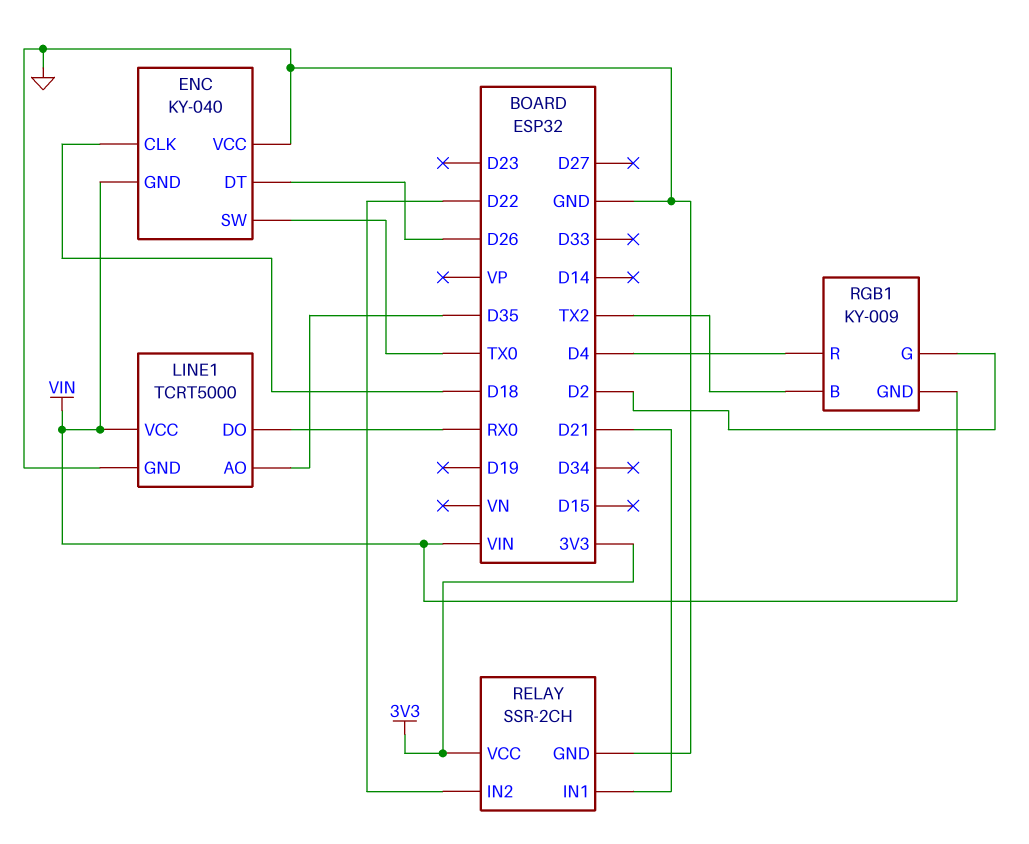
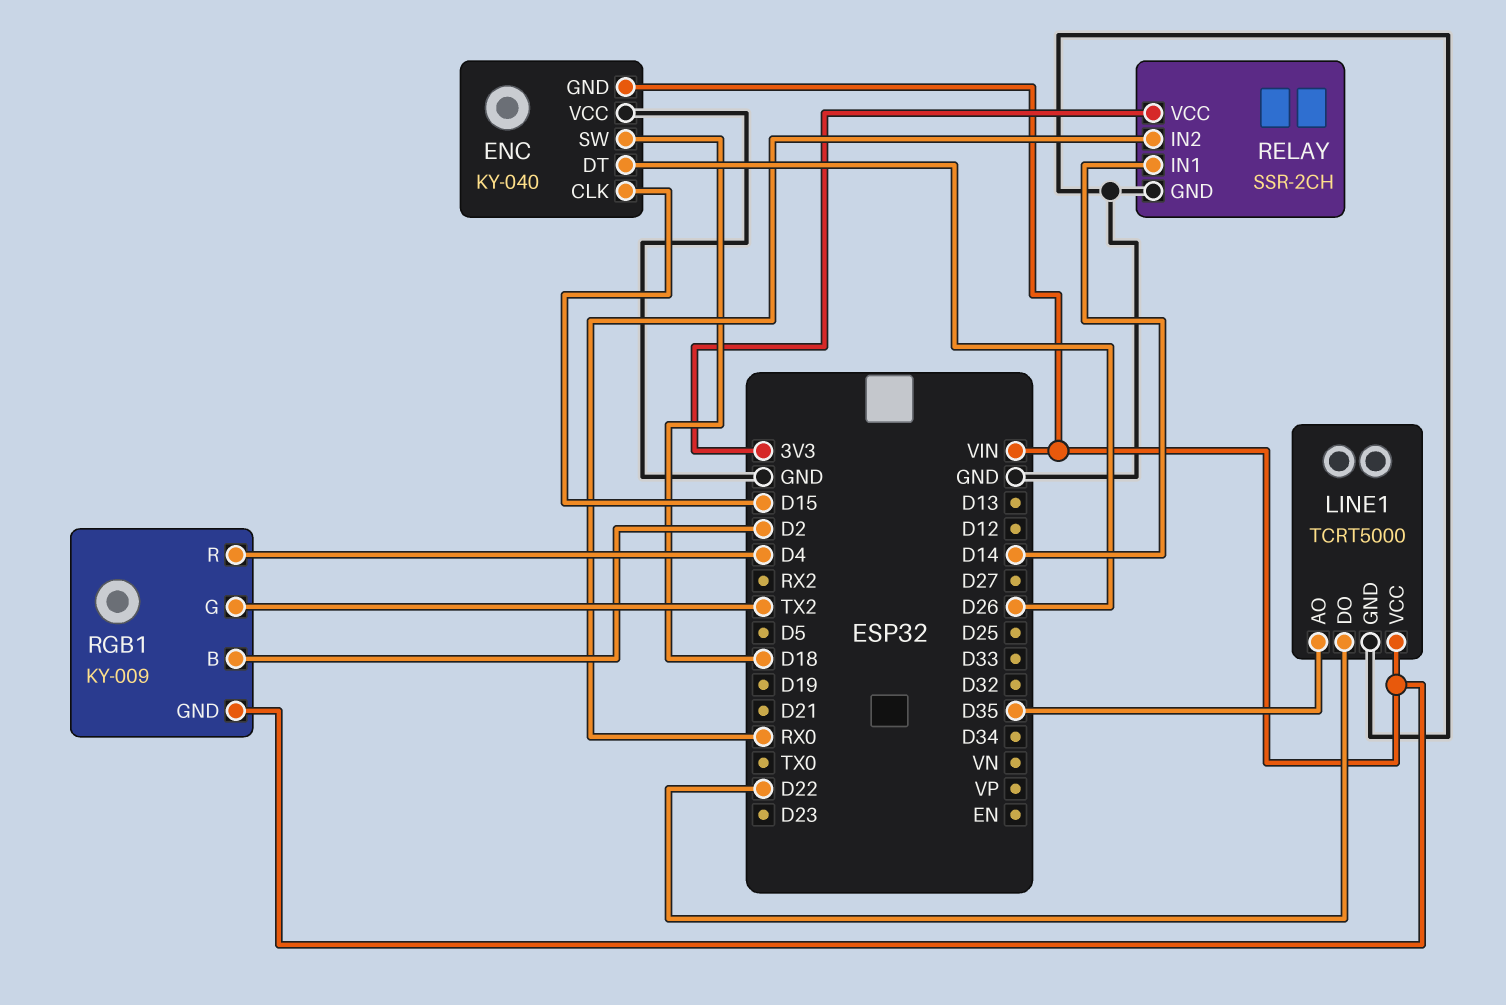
ENC pin CLK: D18 -> D15
ENC pin SW: TX0 -> D18
LINE1 pin DO: RX0 -> D22
RELAY pin IN1: D21 -> D14
RELAY pin IN2: D22 -> RX0
RGB1 pin B: TX2 -> D2
RGB1 pin G: D2 -> TX2

